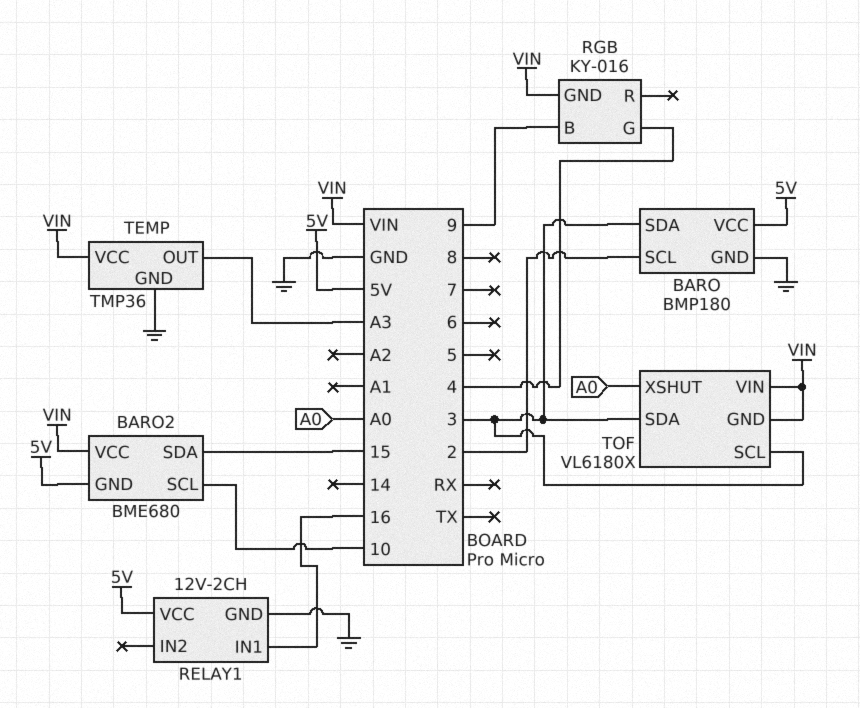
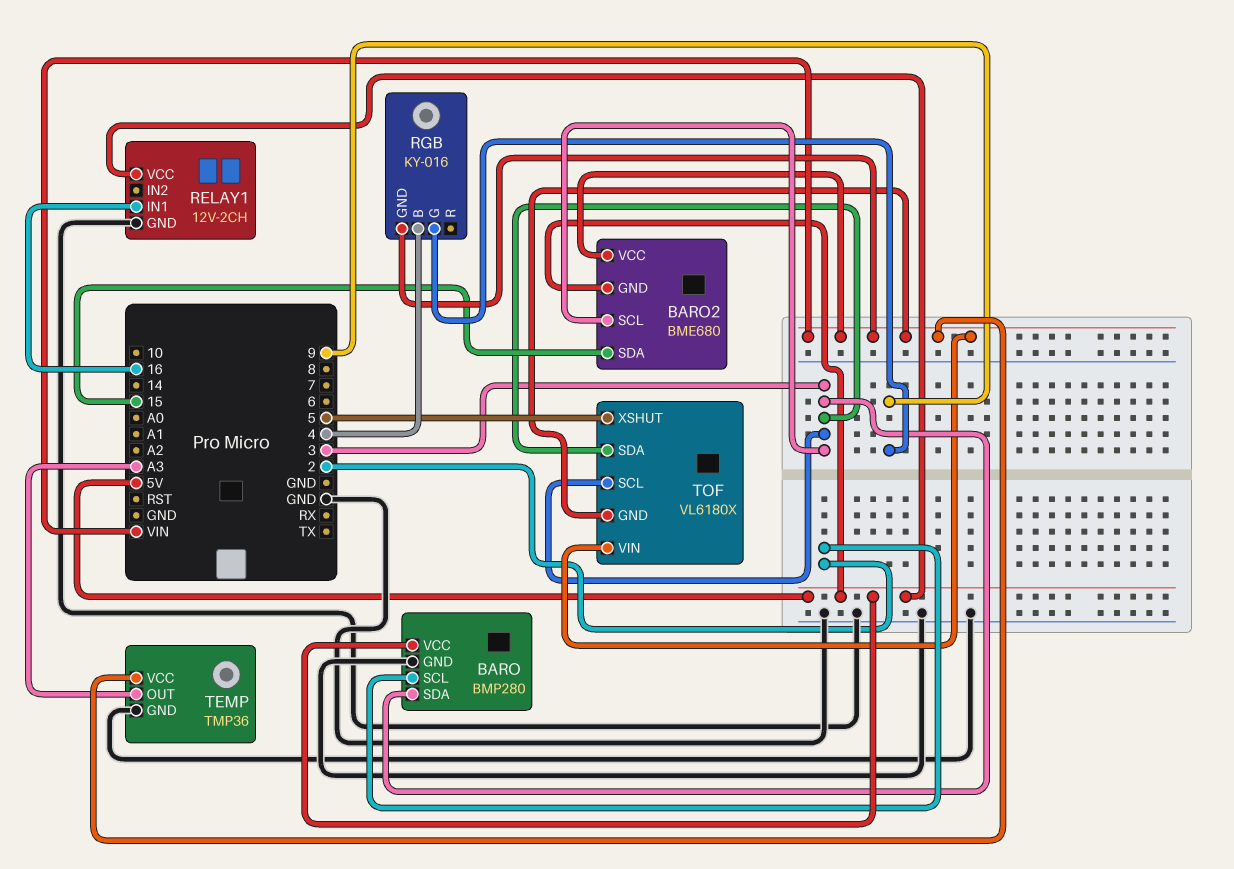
BARO: BMP180 -> BMP280
BARO2 pin SCL: 10 -> 3
RGB pin B: 9 -> 4
RGB pin G: 4 -> 9
TOF pin XSHUT: A0 -> 5

